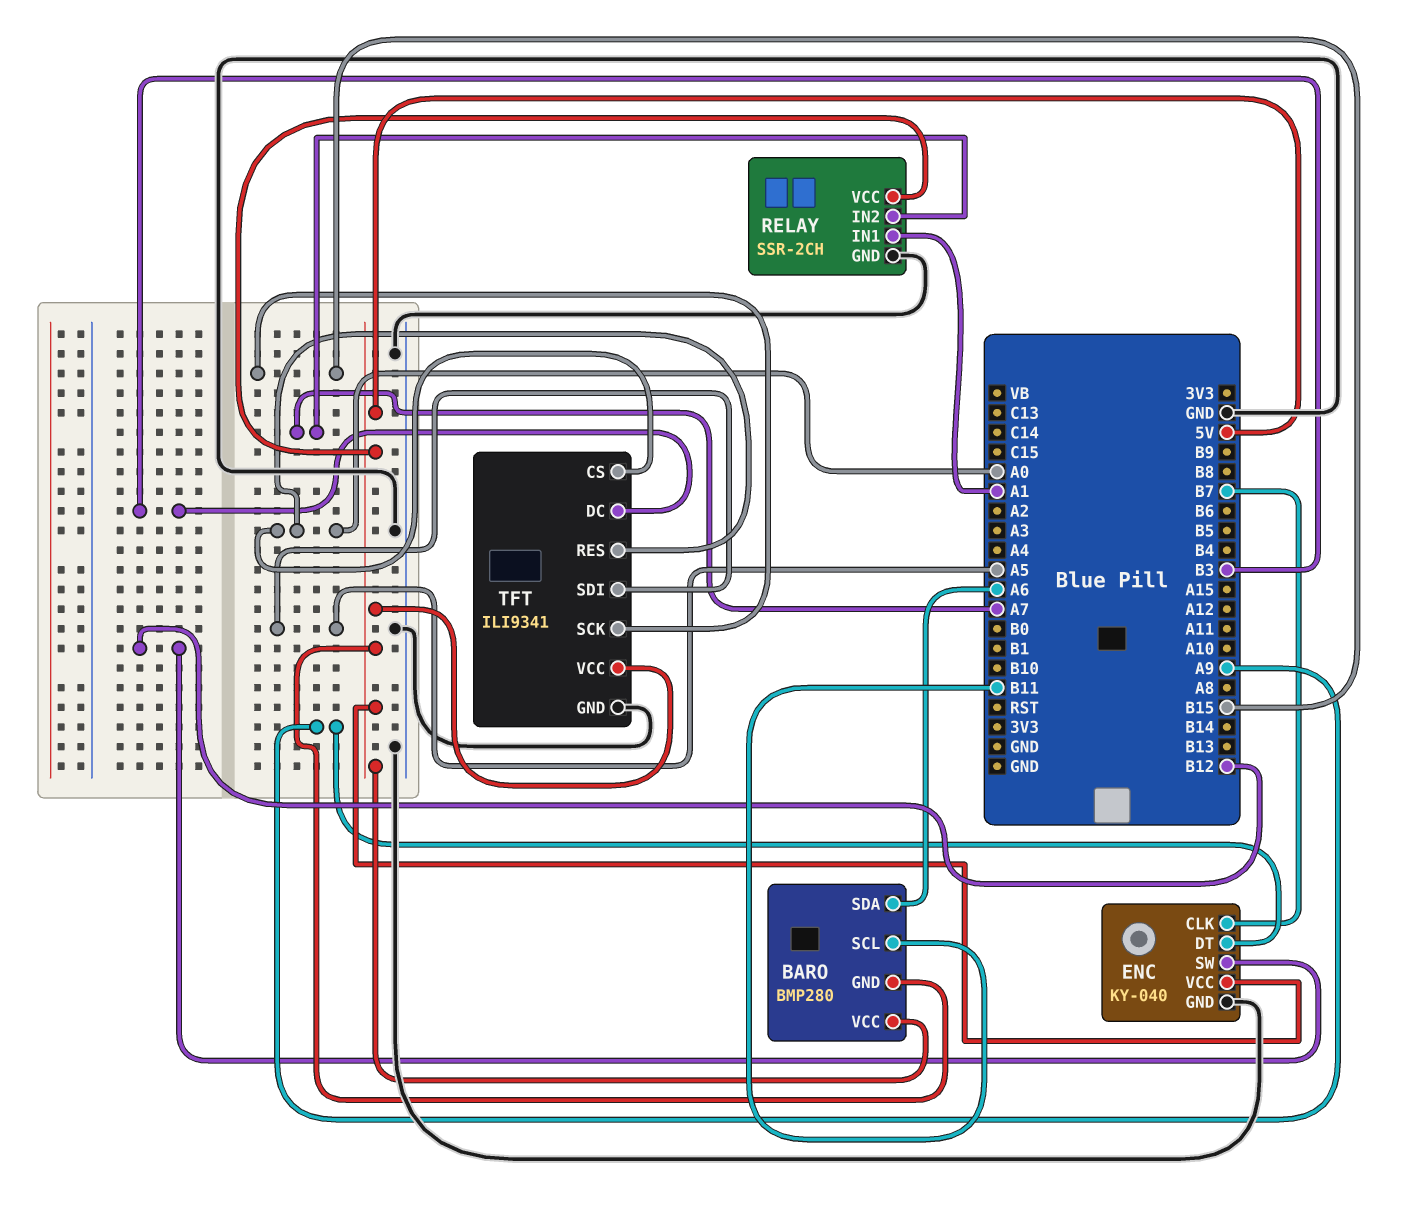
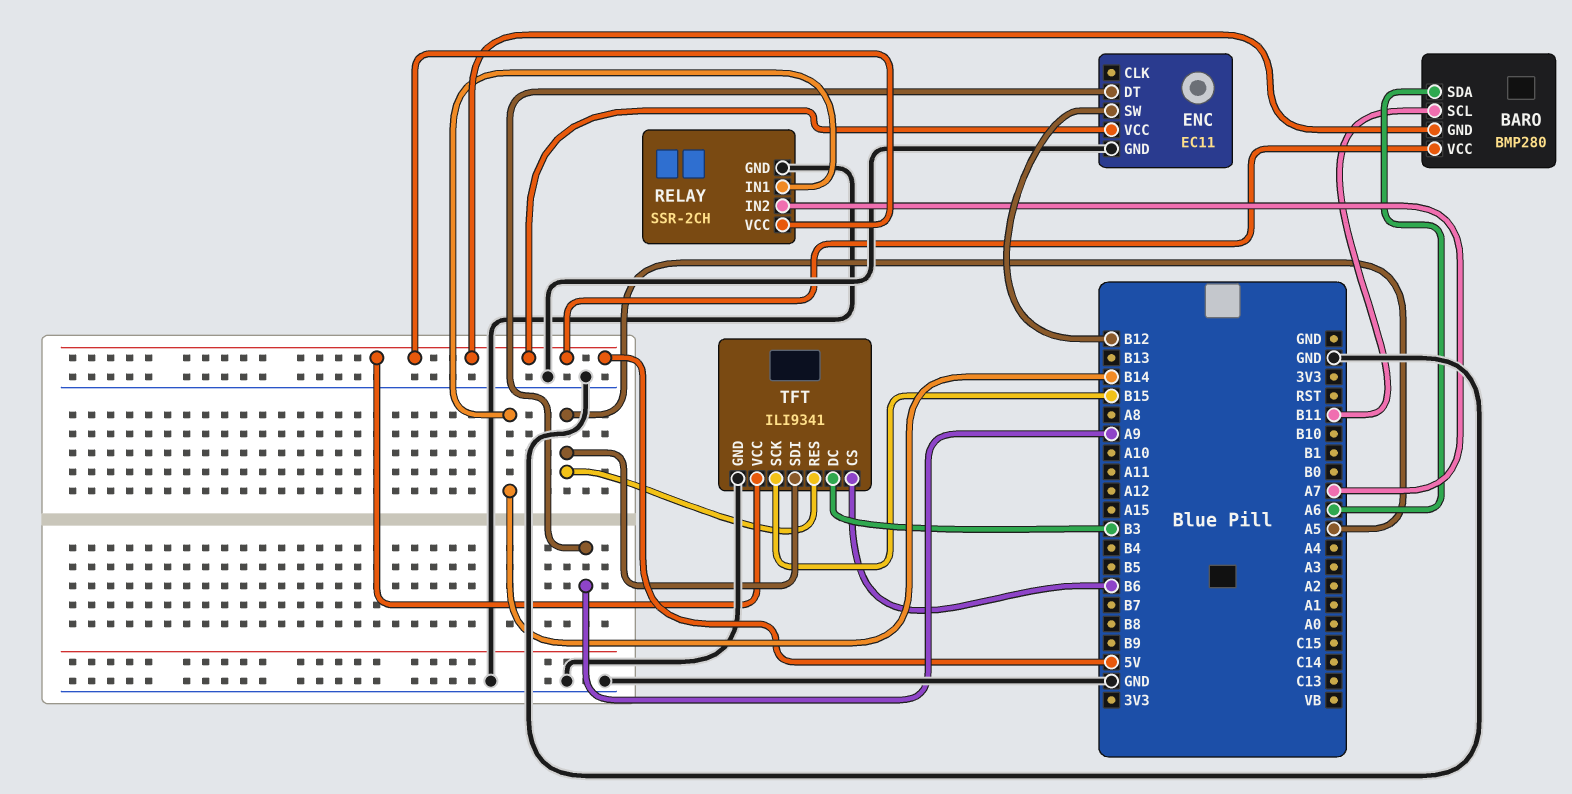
ENC: KY-040 -> EC11
ENC pin CLK: B7 -> none
RELAY pin IN1: A1 -> B14
TFT pin CS: A0 -> B6
TFT pin RES: A0 -> A5

